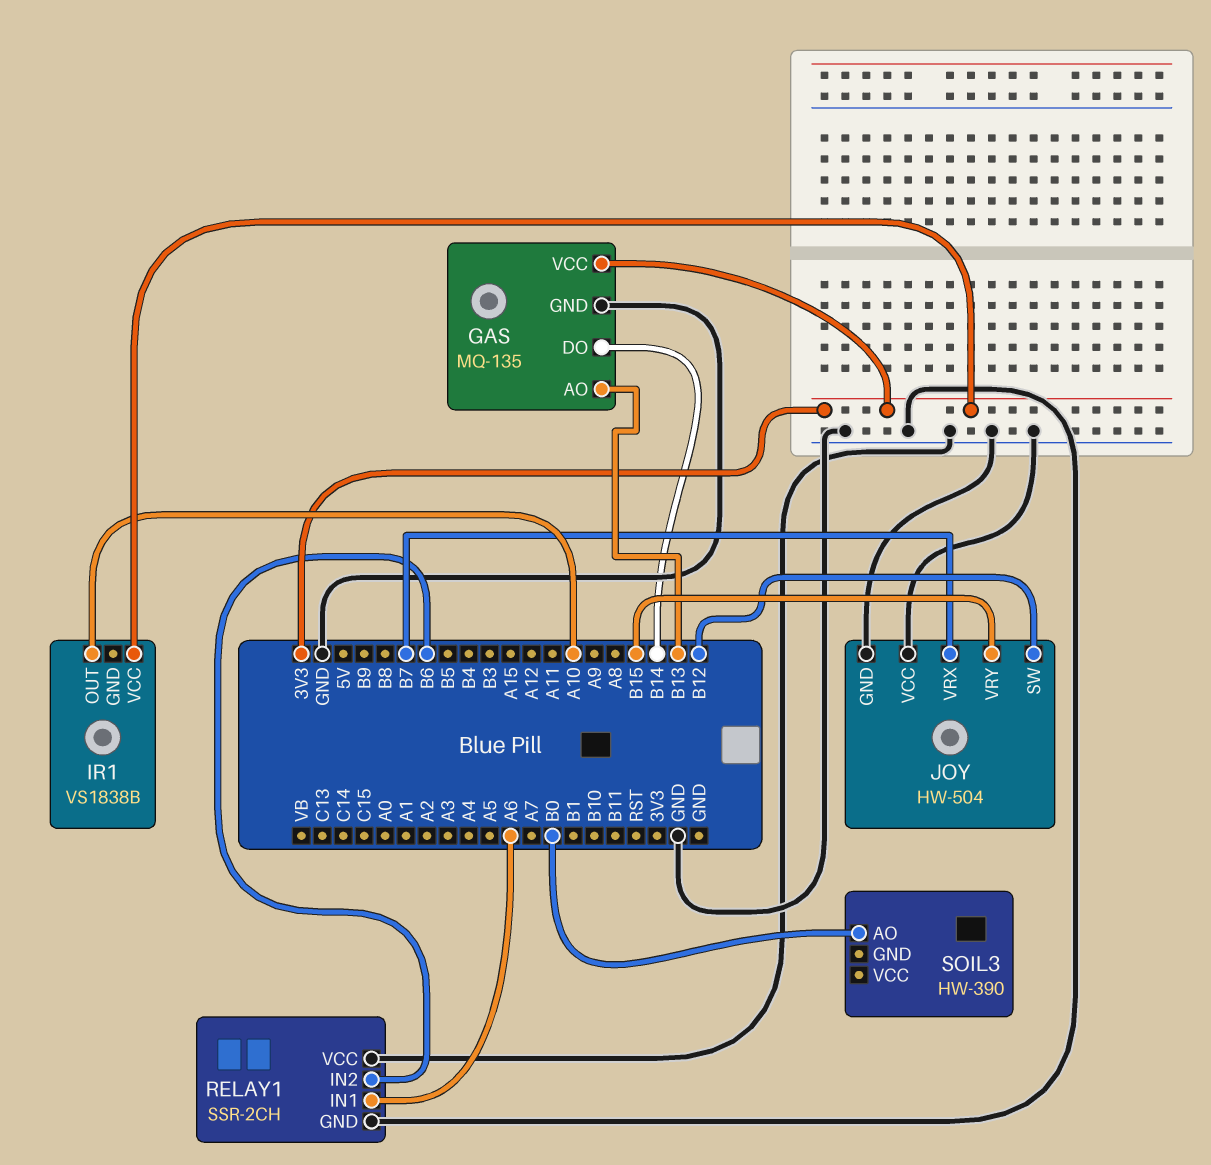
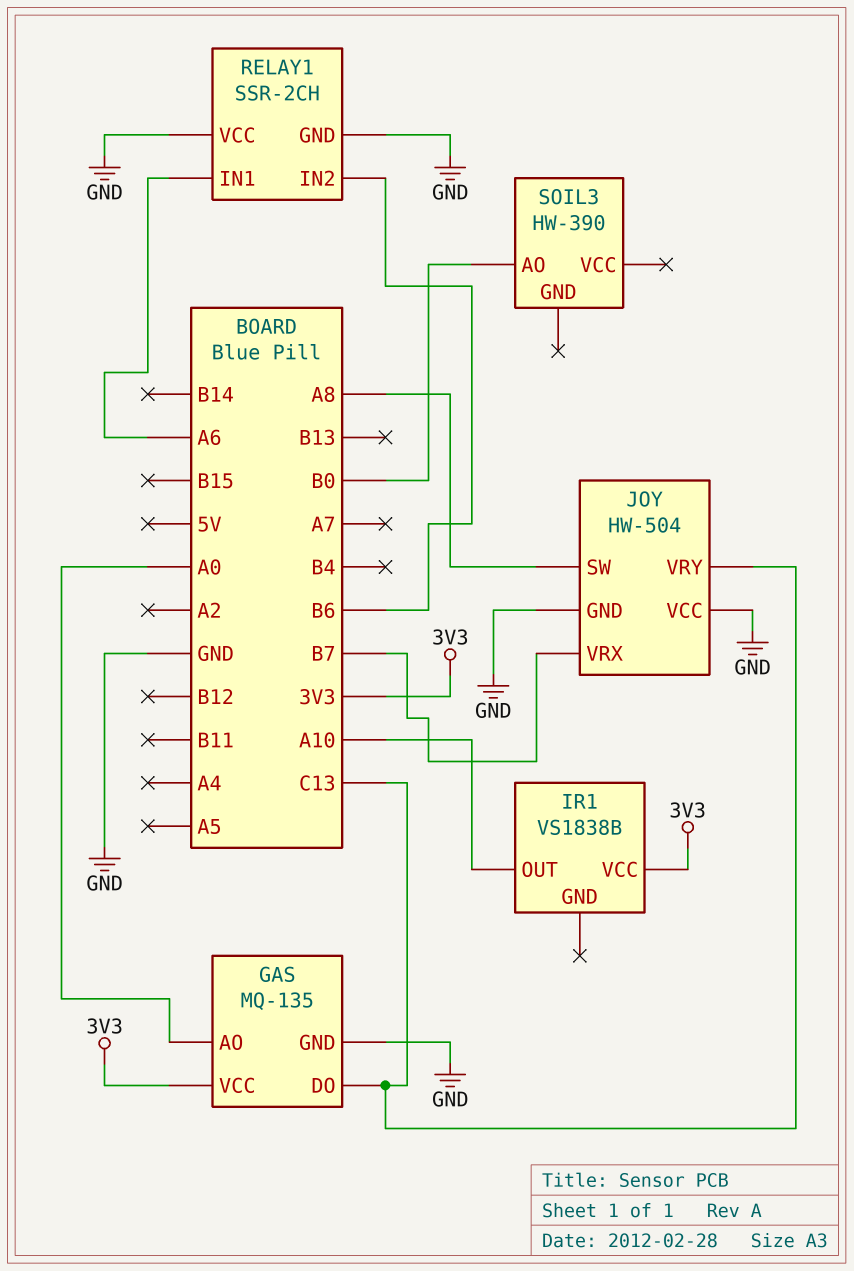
GAS pin AO: B13 -> A0
GAS pin DO: B14 -> C13
JOY pin SW: B12 -> A8
JOY pin VRY: B15 -> C13

